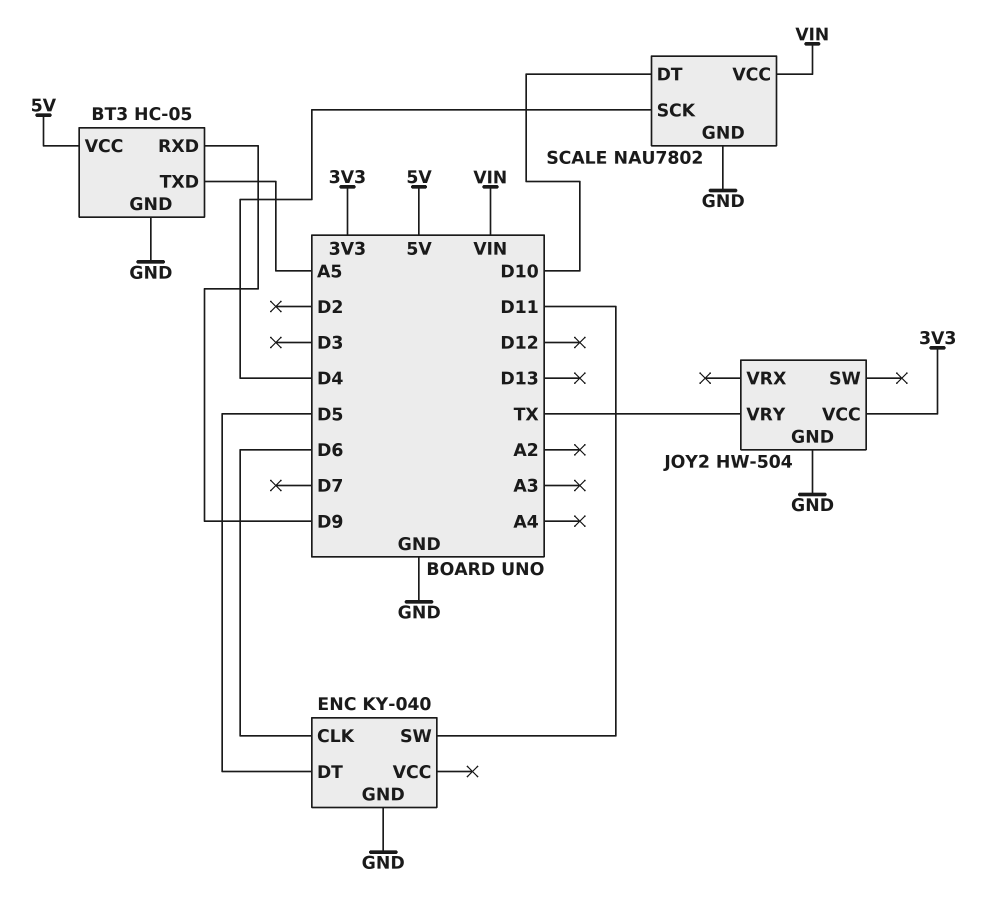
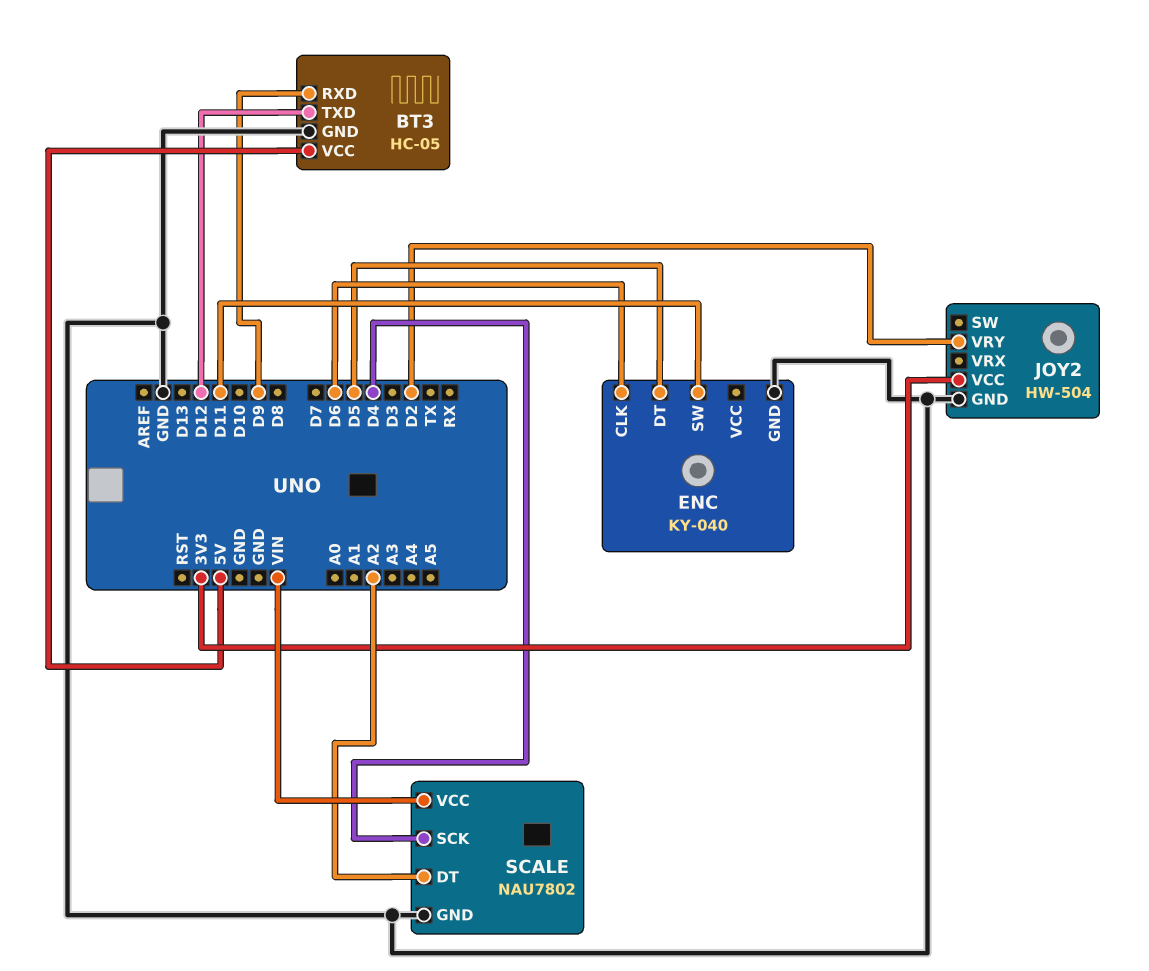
BT3 pin TXD: A5 -> D12
JOY2 pin VRY: TX -> D2
SCALE pin DT: D10 -> A2

